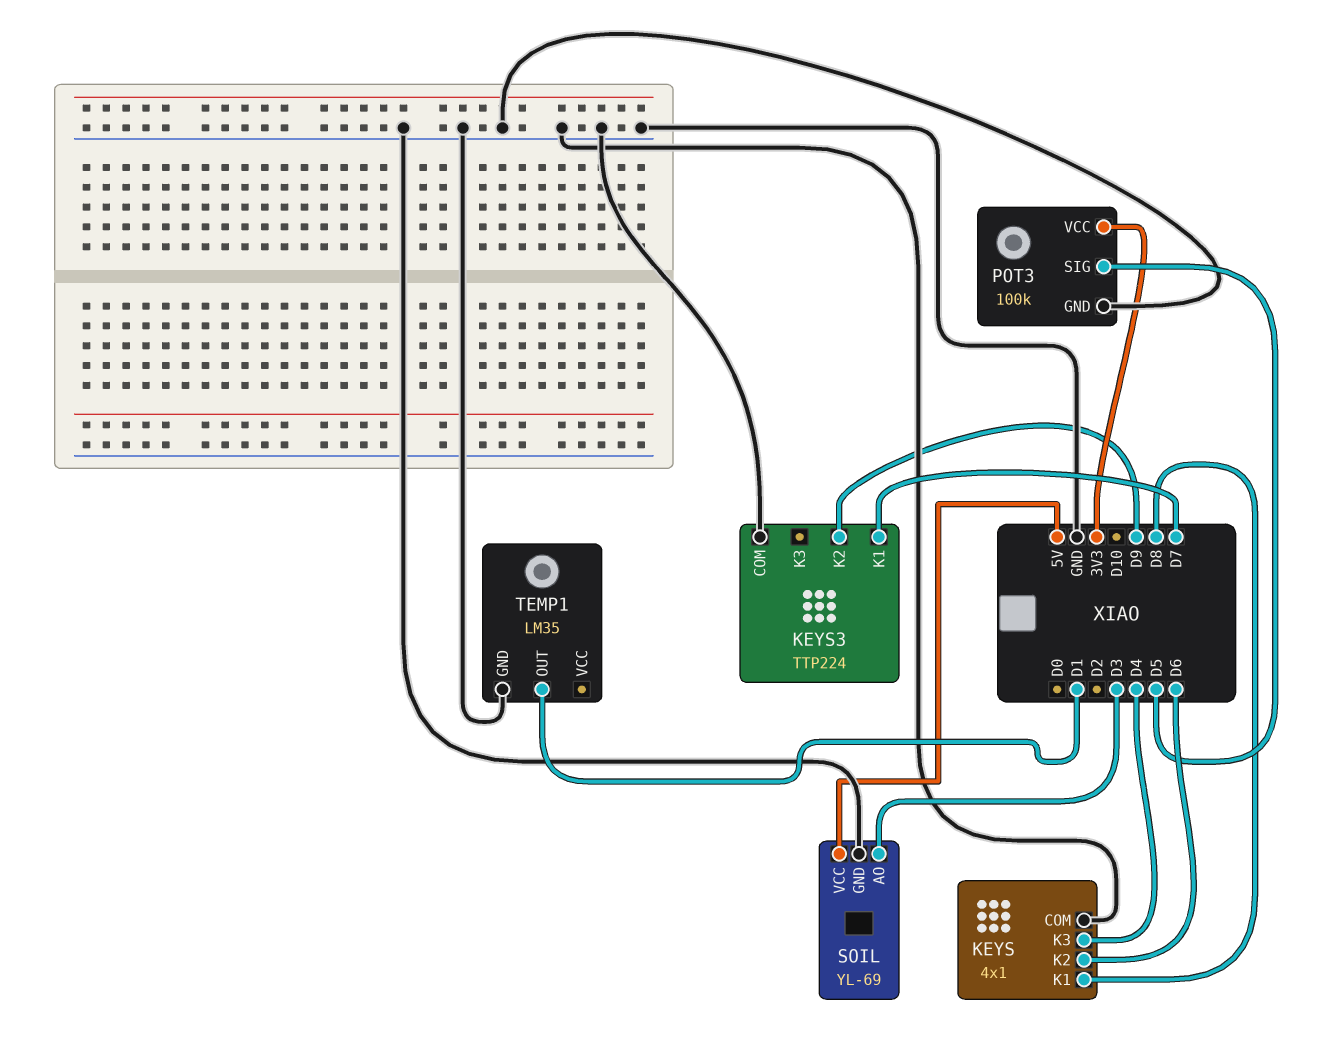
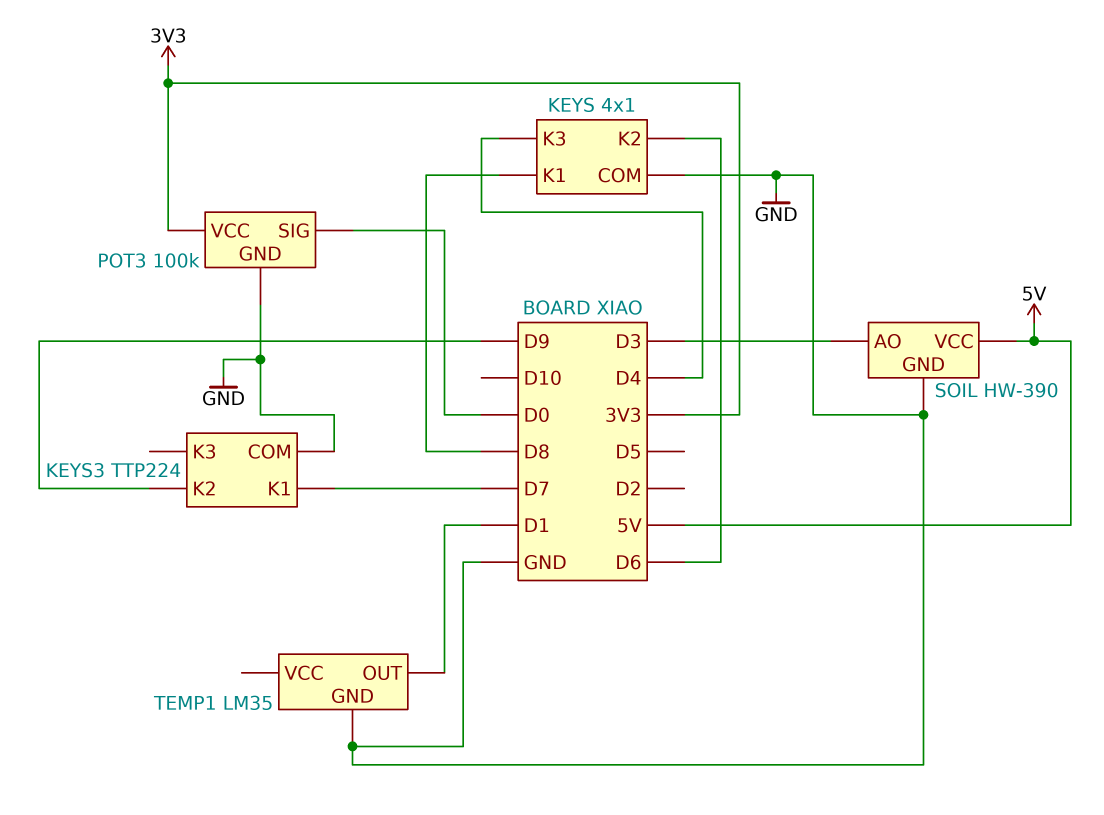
POT3 pin SIG: D5 -> D0
SOIL: YL-69 -> HW-390

